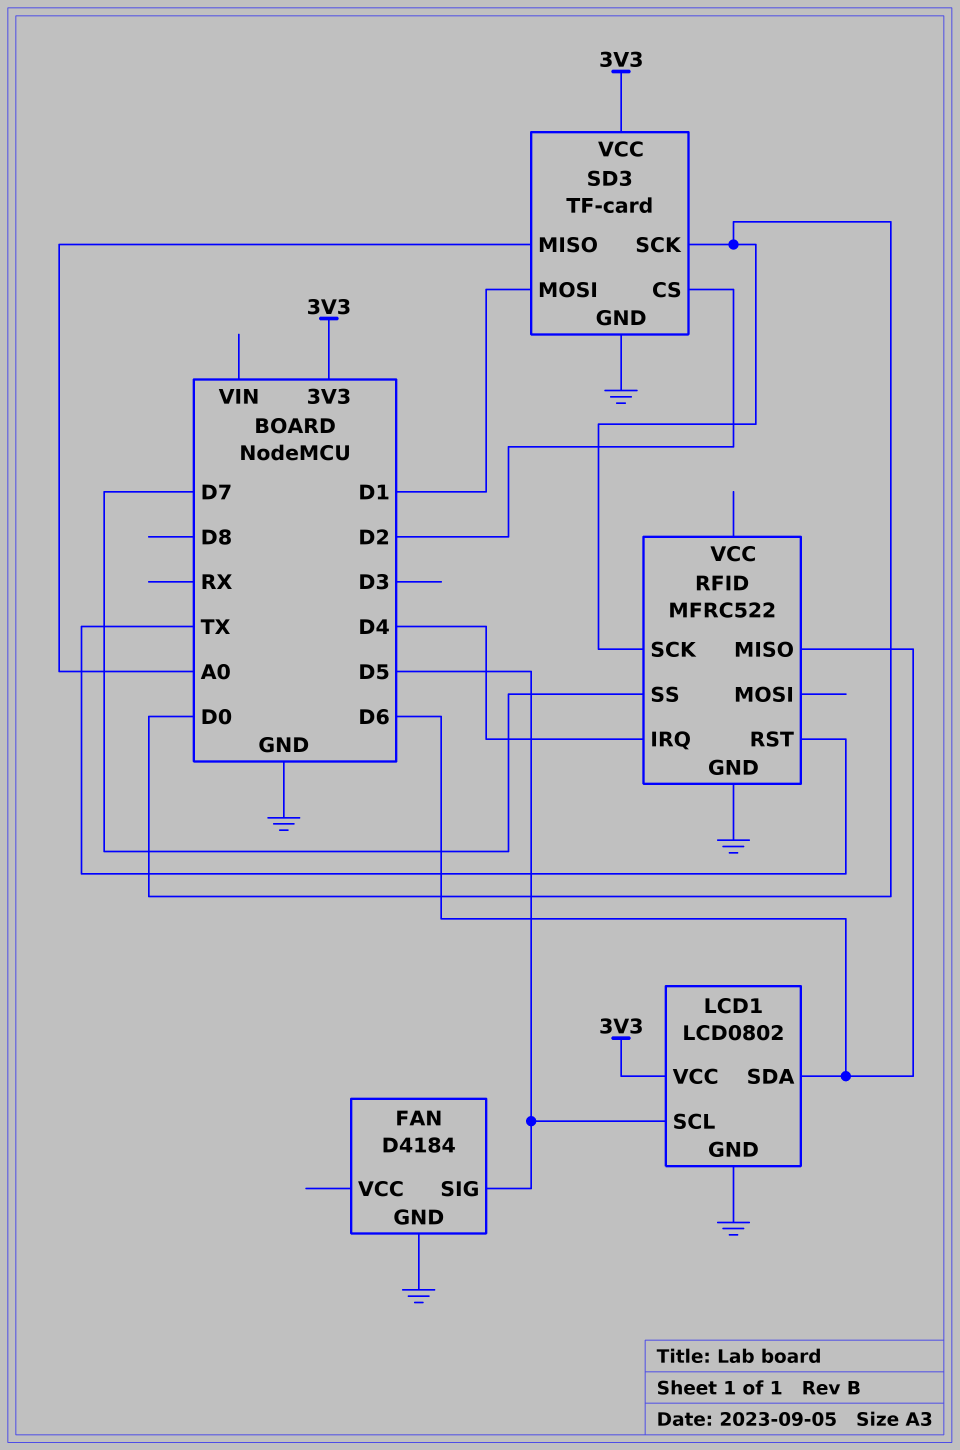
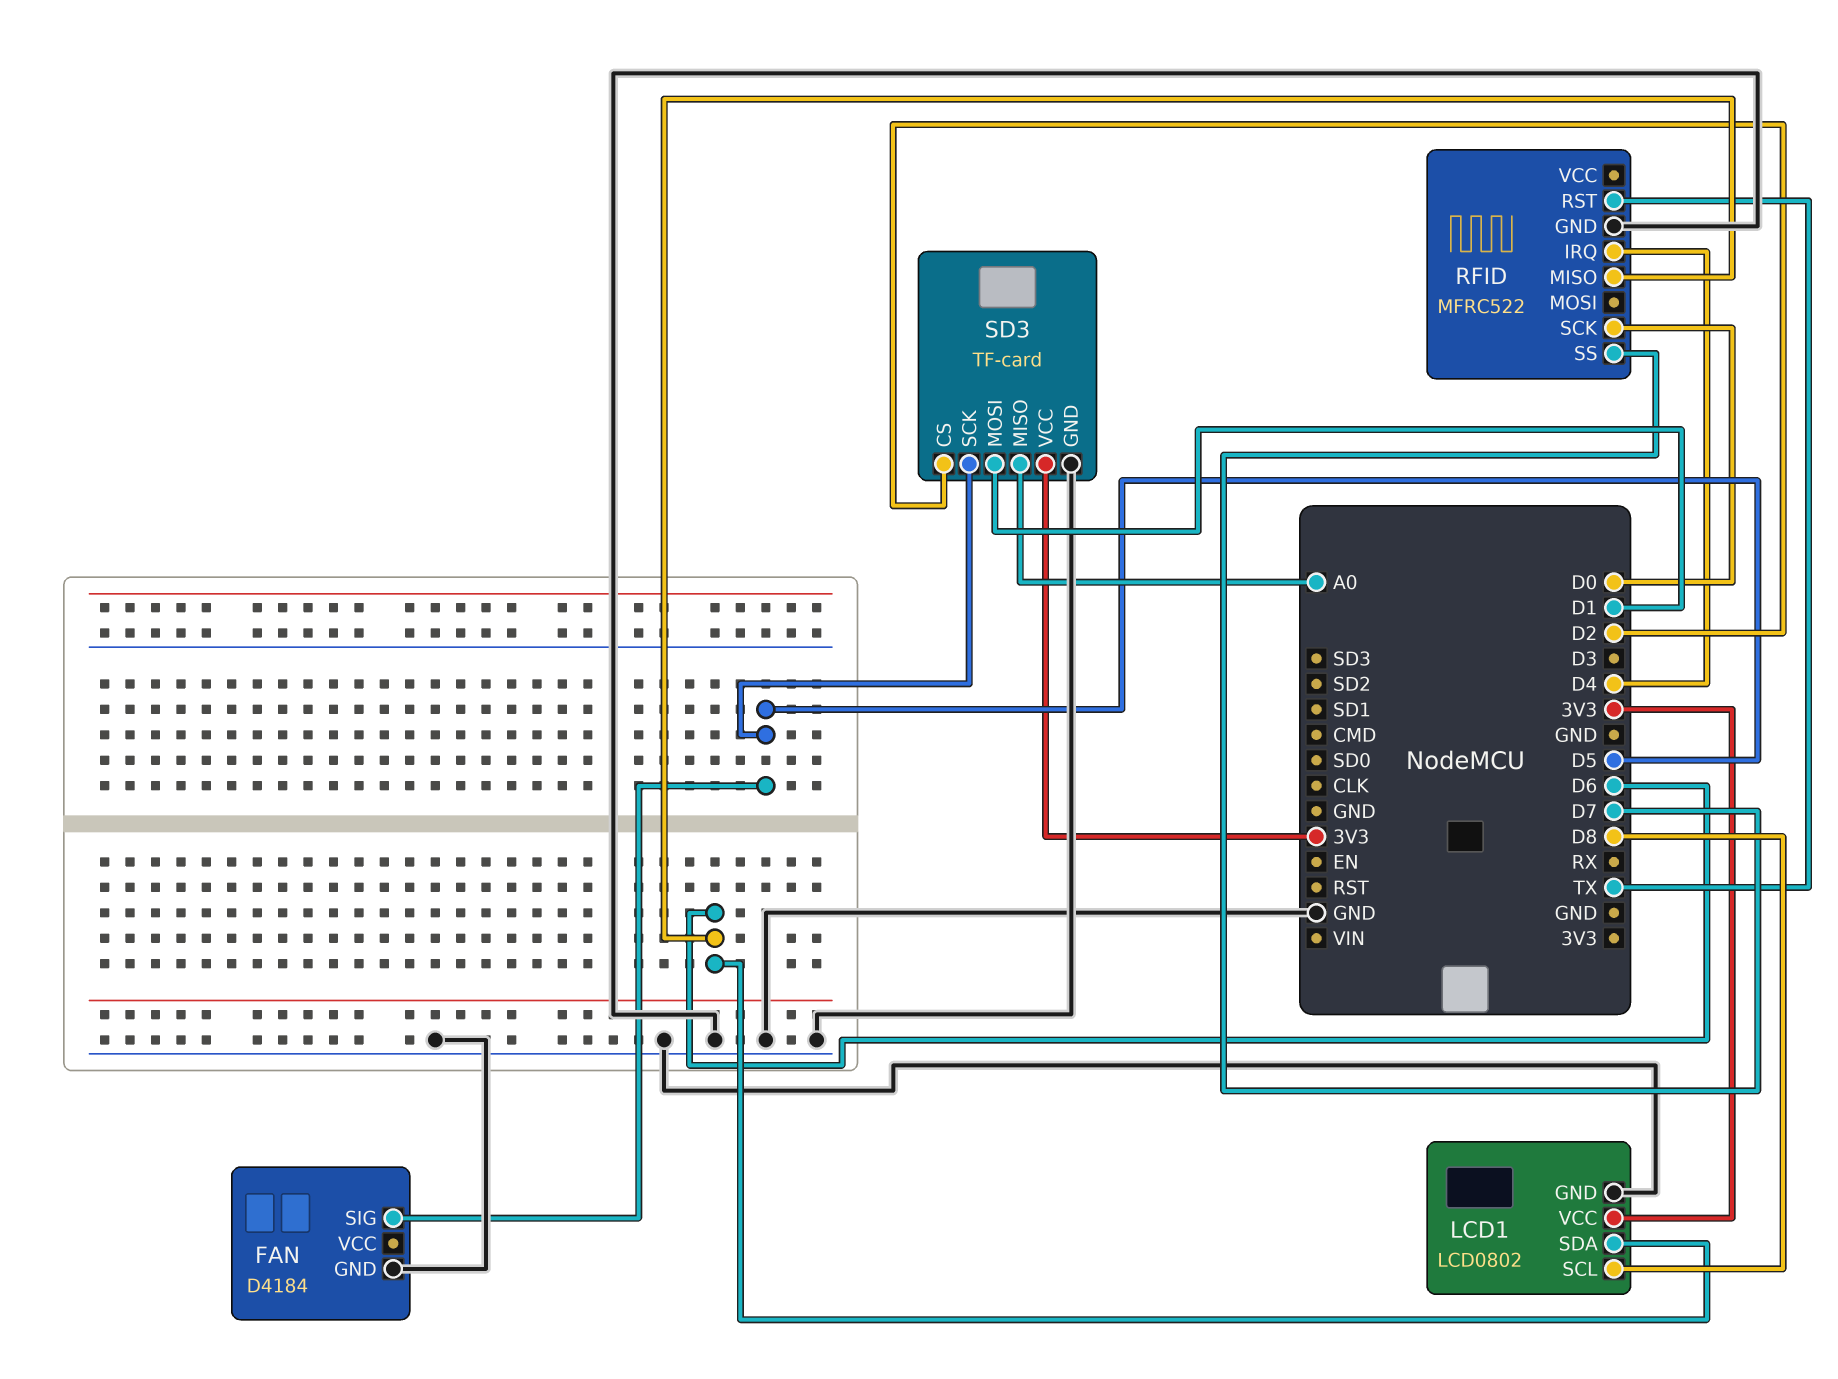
LCD1 pin SCL: D5 -> D8
SD3 pin SCK: D0 -> D5

